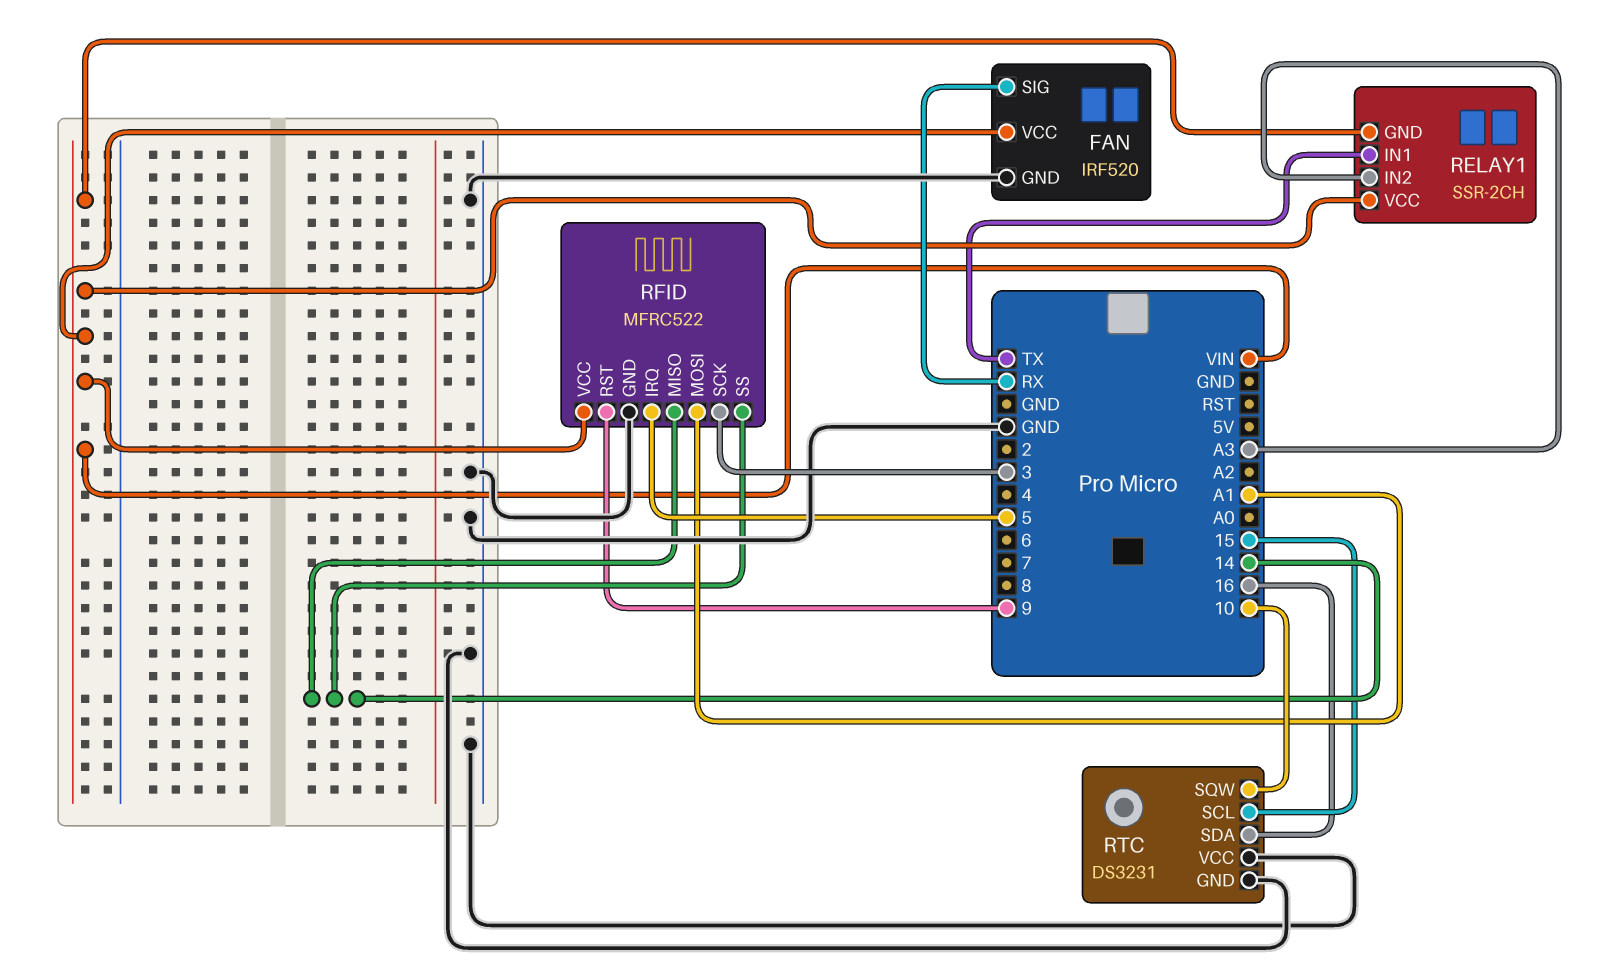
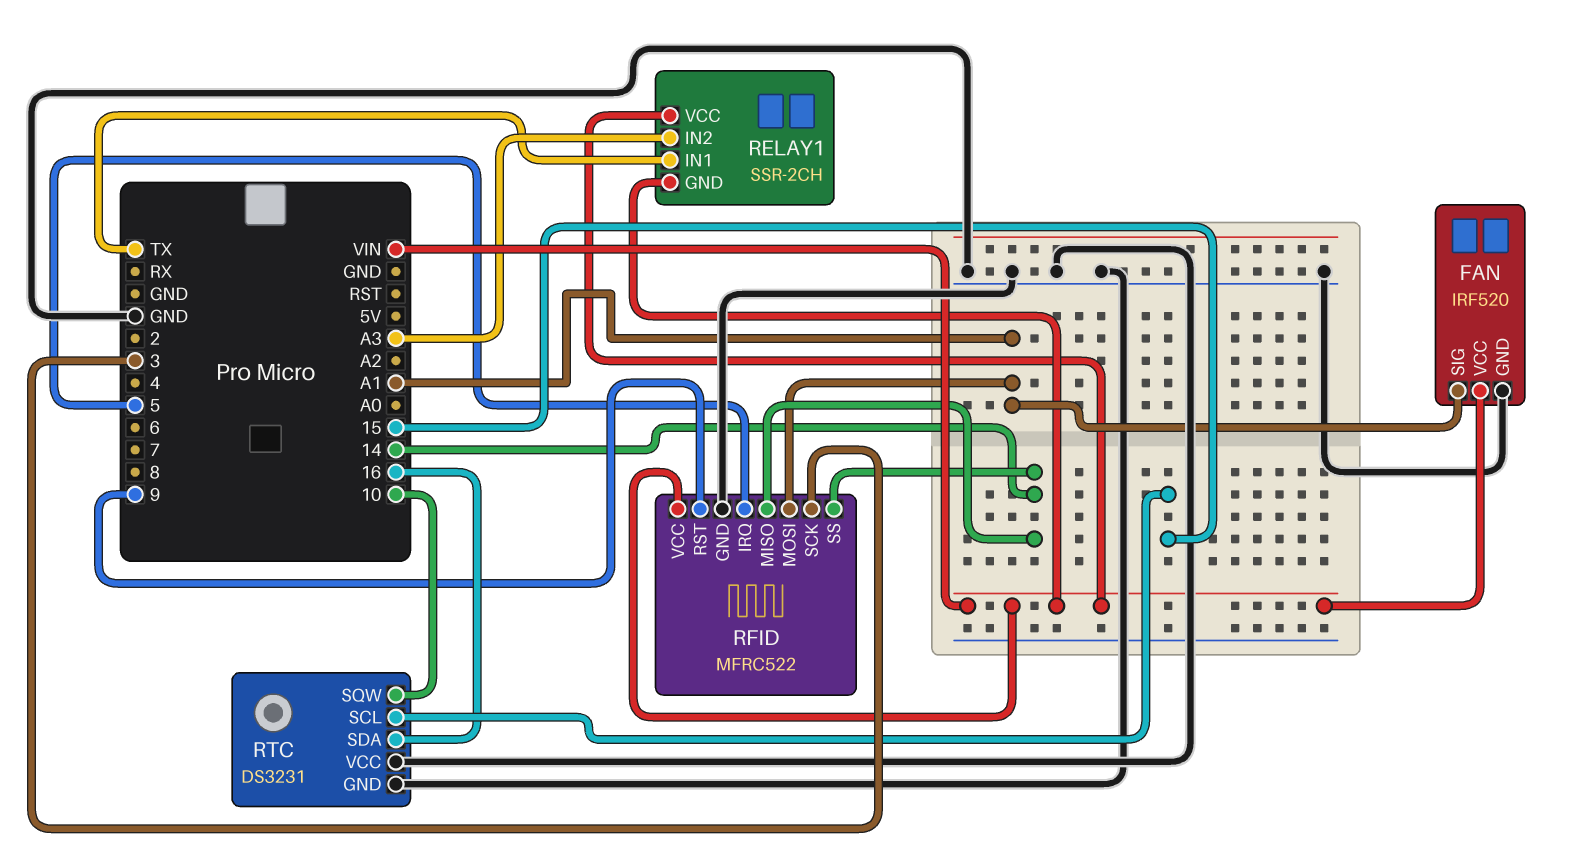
FAN pin SIG: RX -> A1

